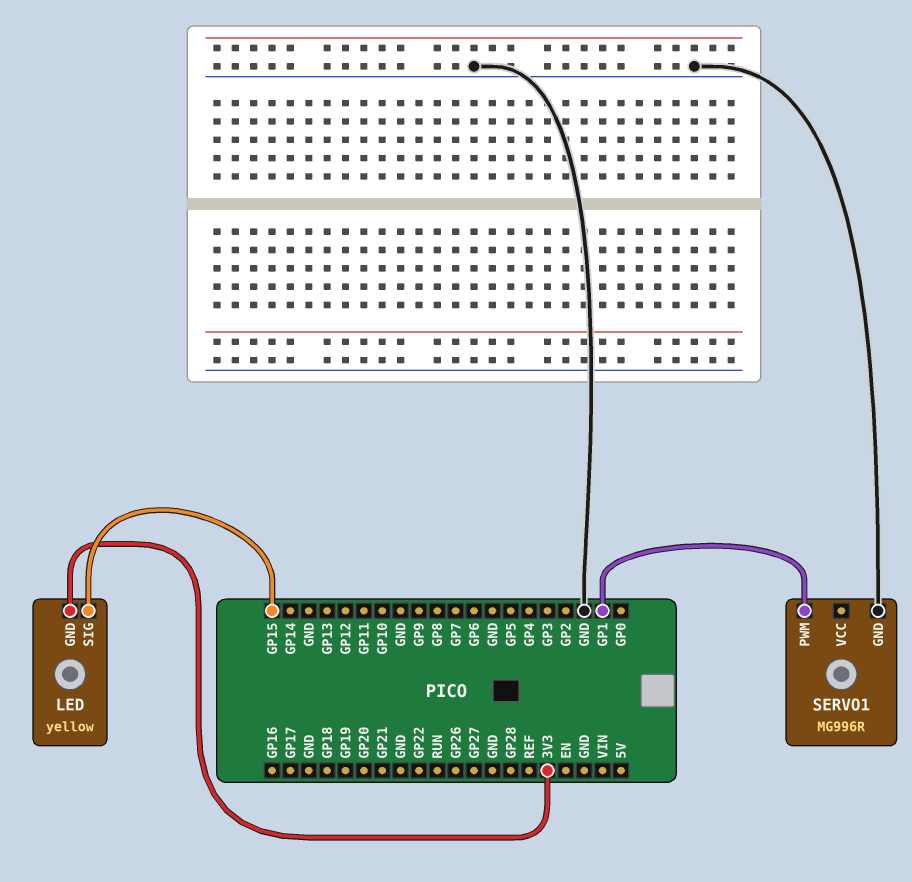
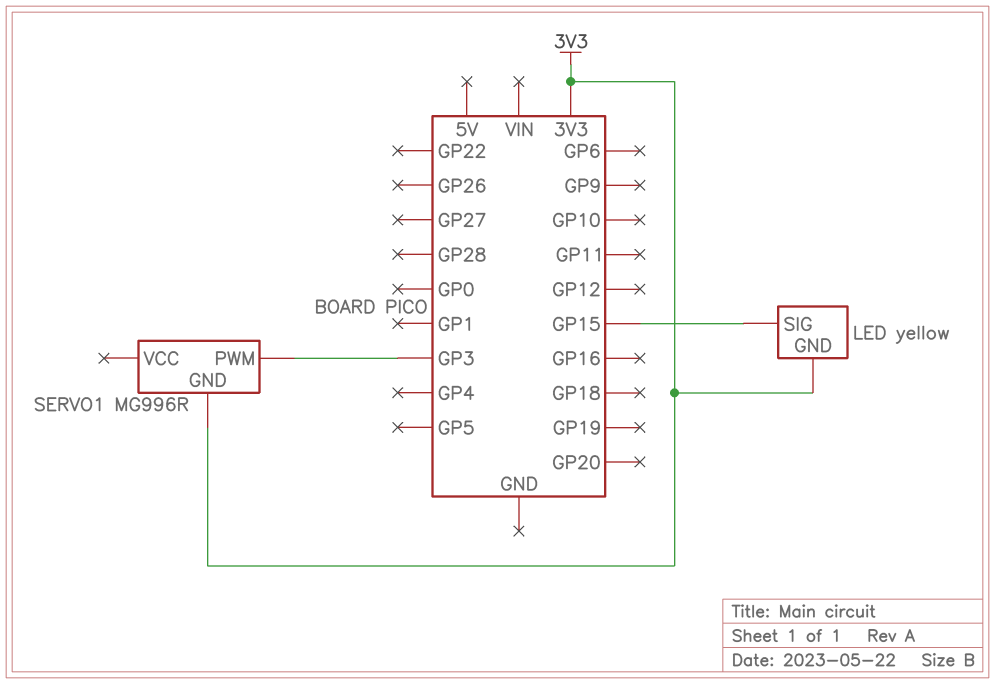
SERVO1 pin GND: GND -> 3V3
SERVO1 pin PWM: GP1 -> GP3

